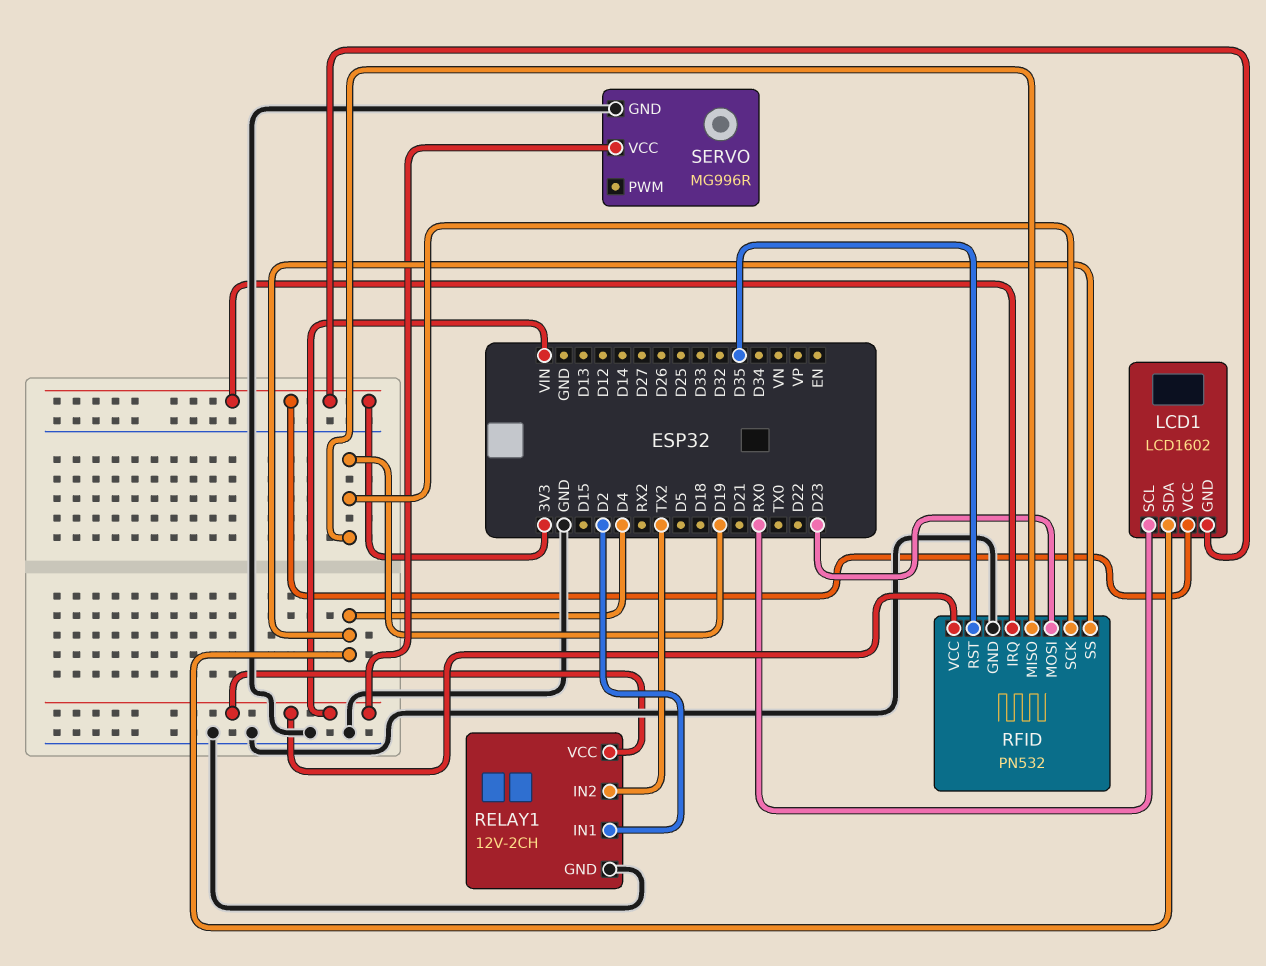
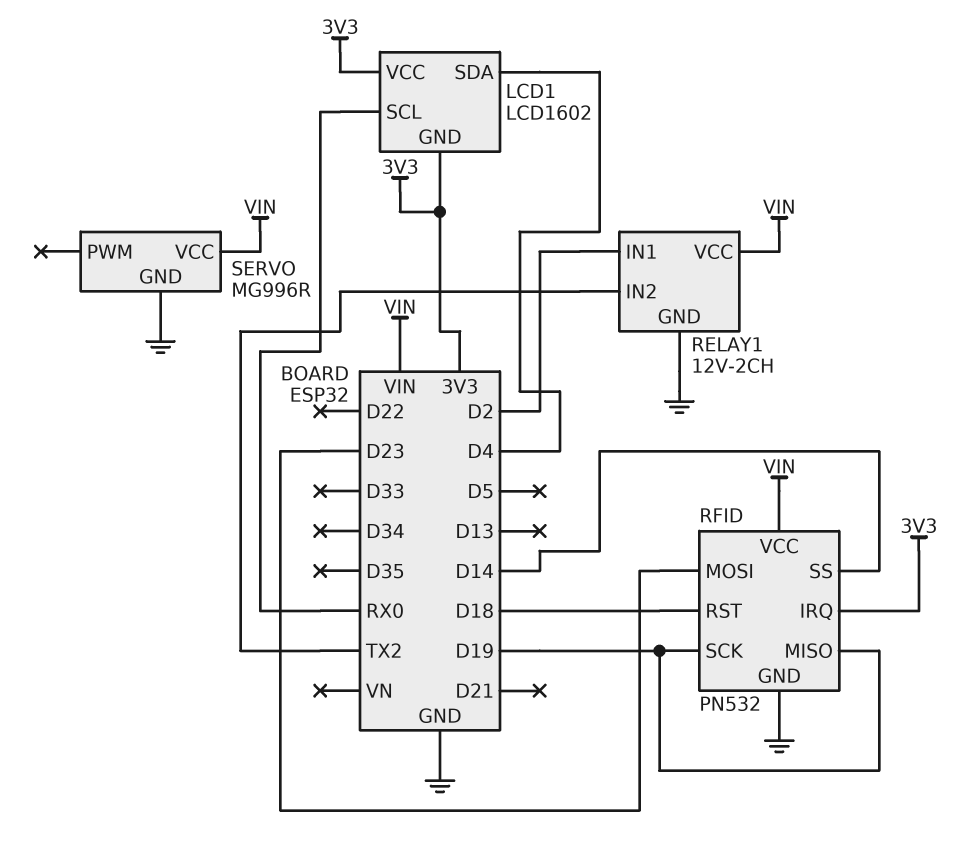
RFID pin RST: D35 -> D18
RFID pin SS: D4 -> D14

